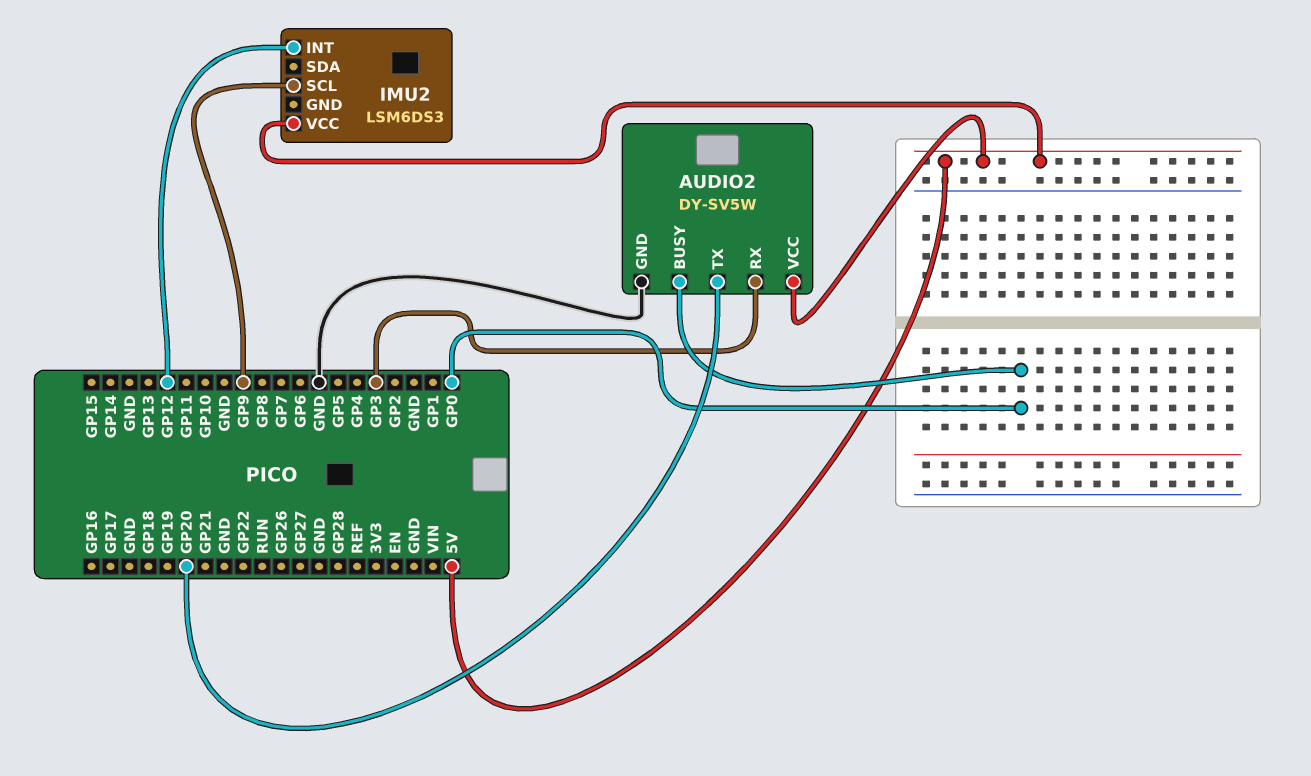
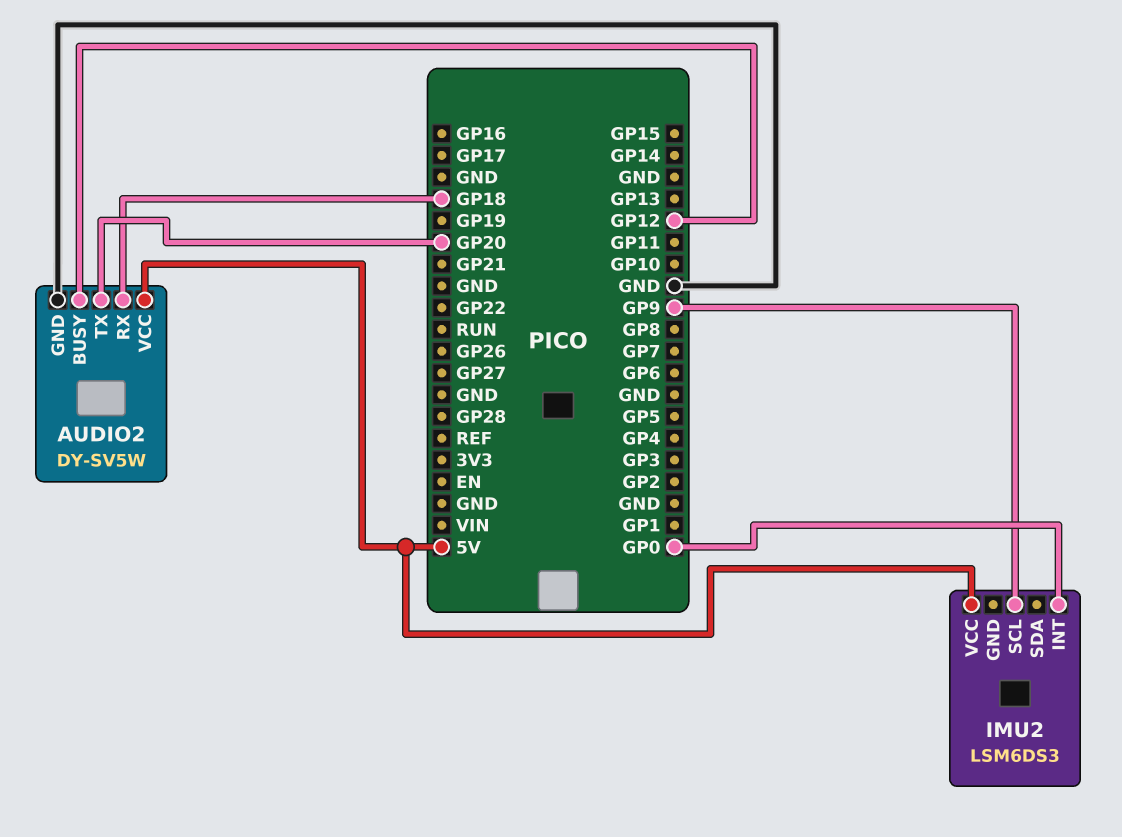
AUDIO2 pin BUSY: GP0 -> GP12
AUDIO2 pin RX: GP3 -> GP18
IMU2 pin INT: GP12 -> GP0

